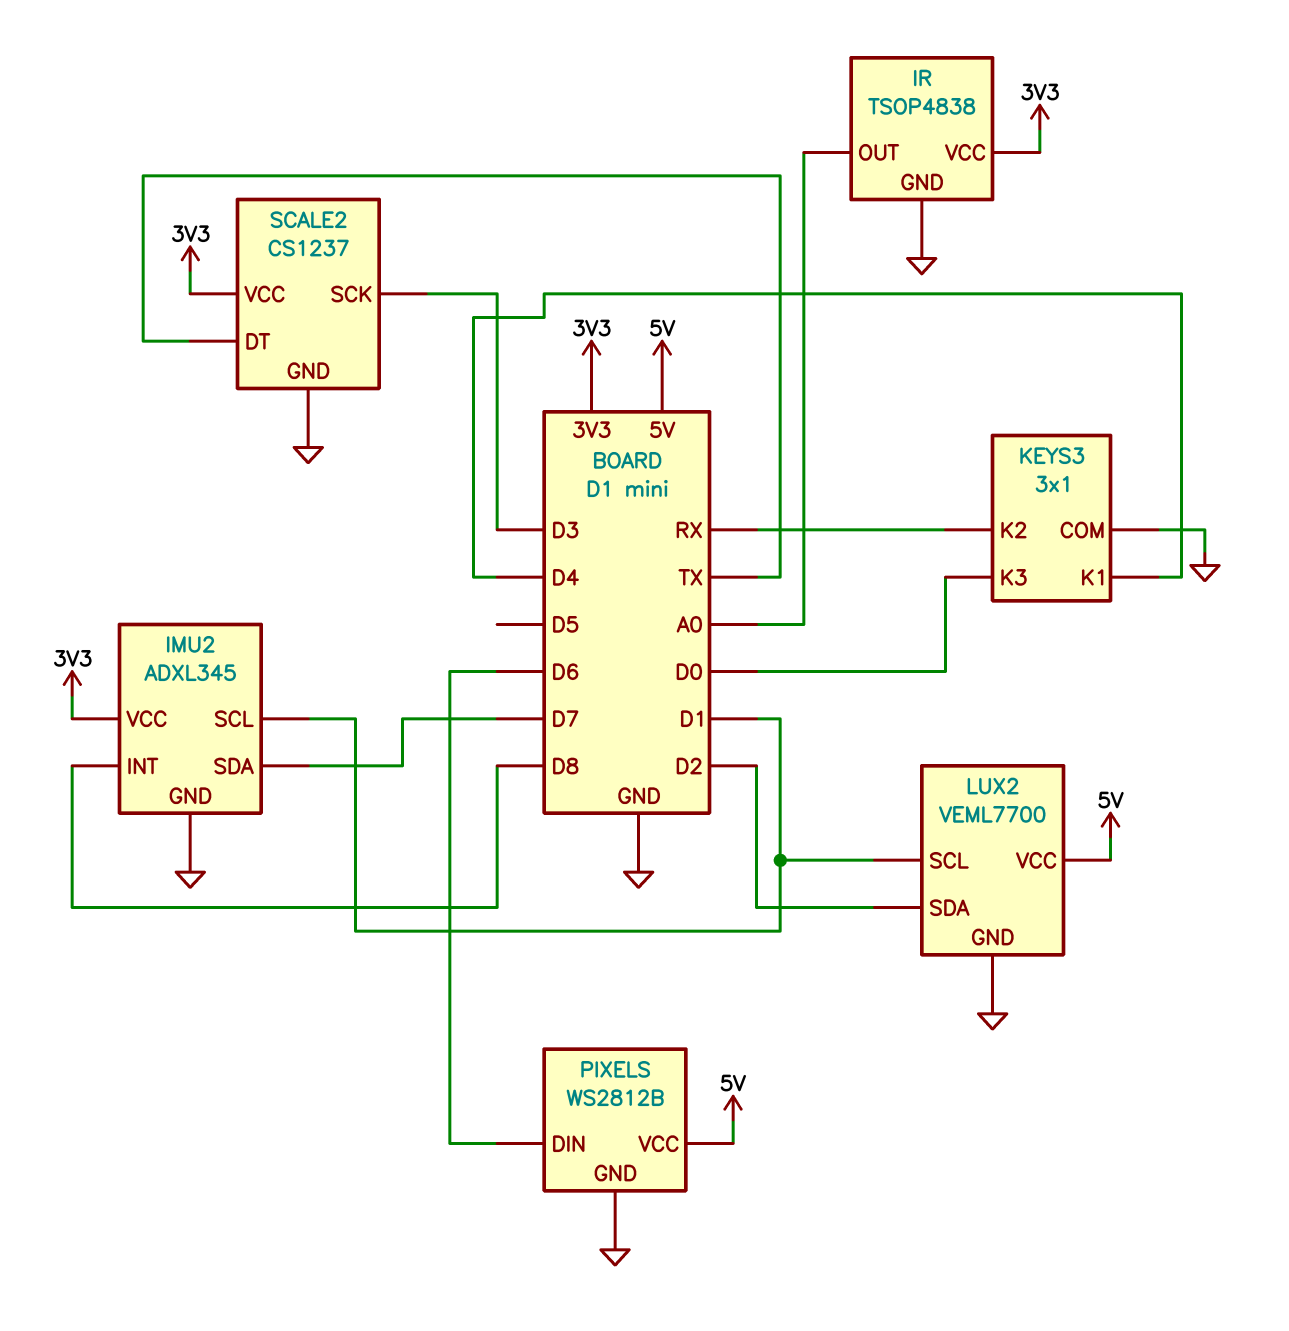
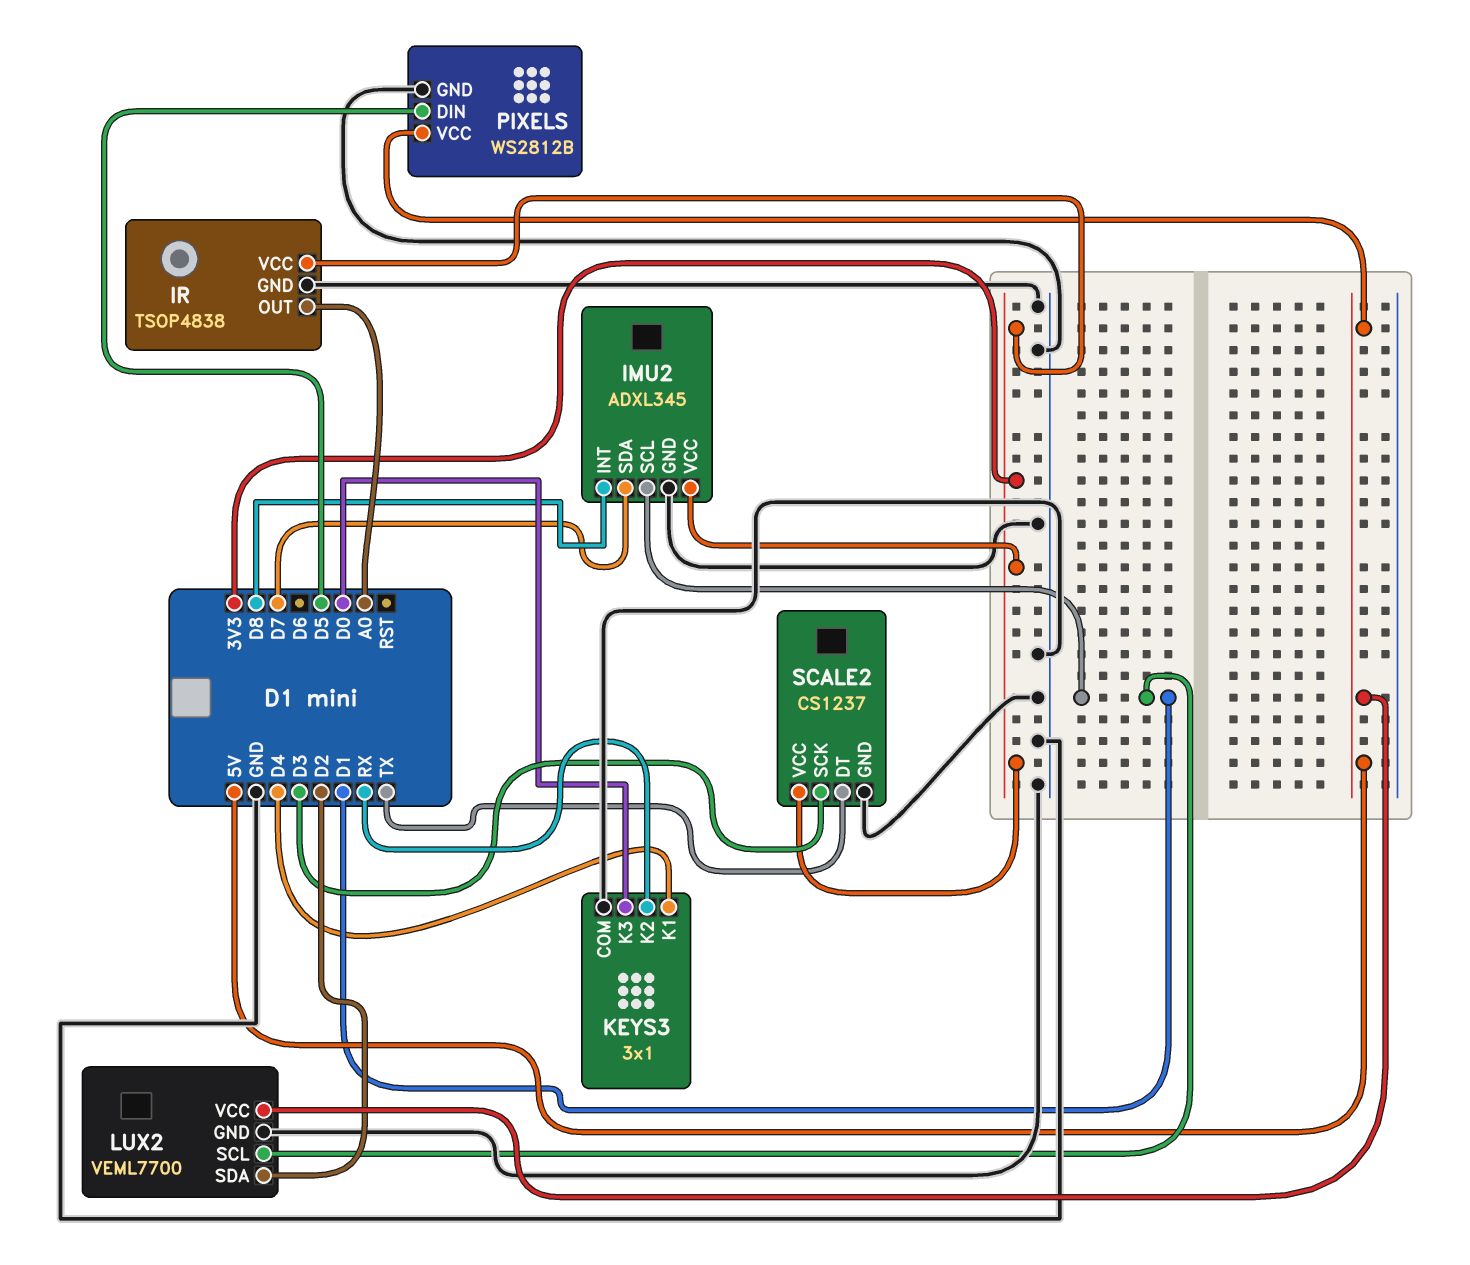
PIXELS pin DIN: D6 -> D5

